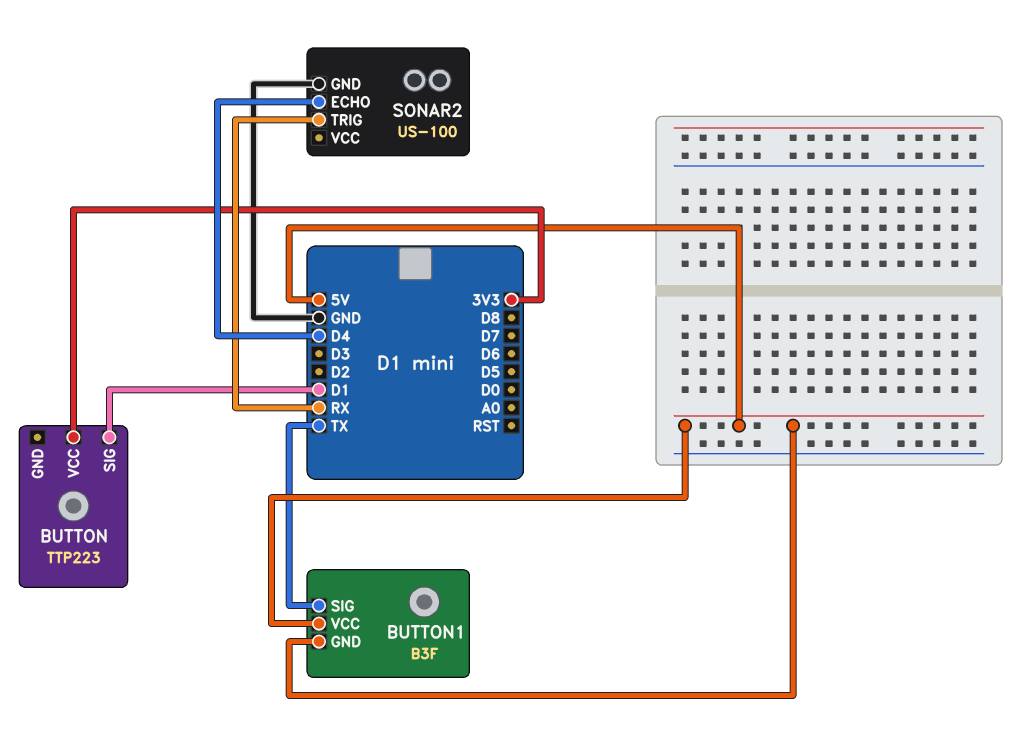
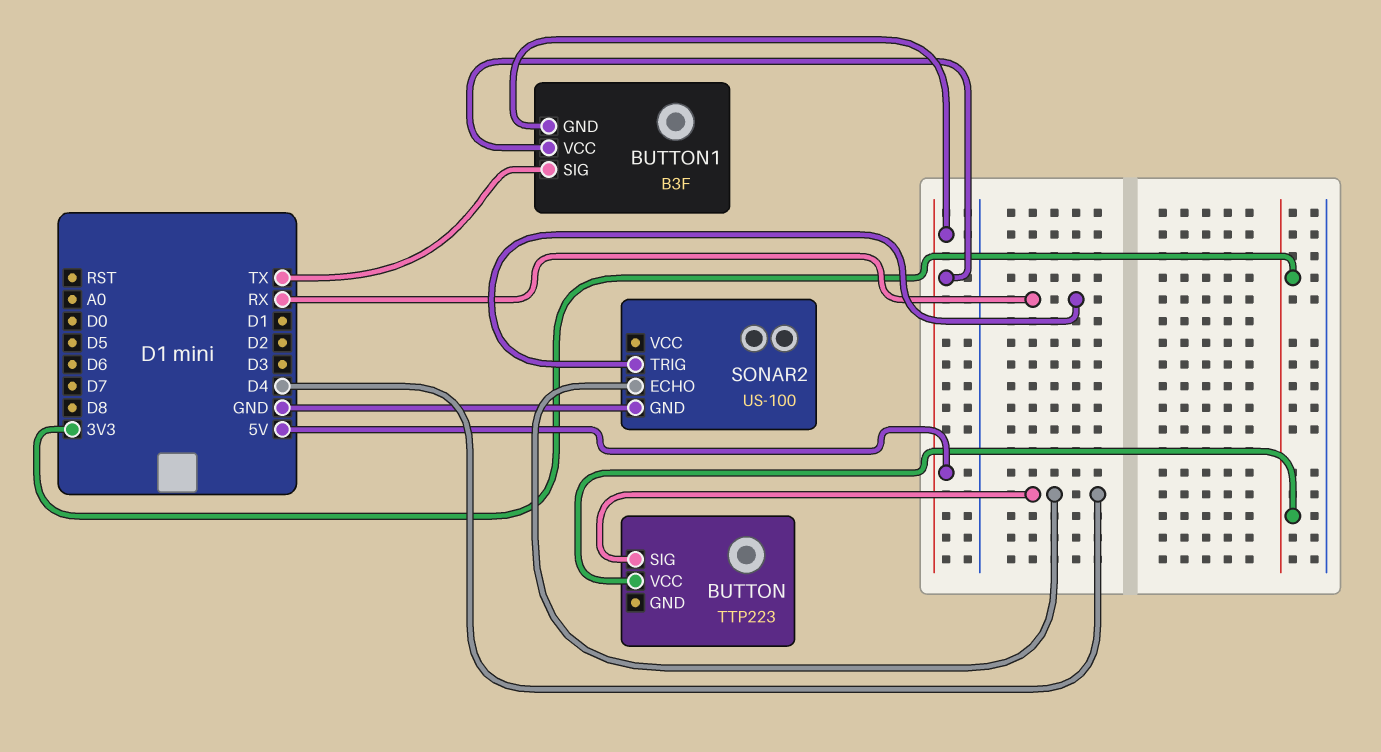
BUTTON pin SIG: D1 -> D4

